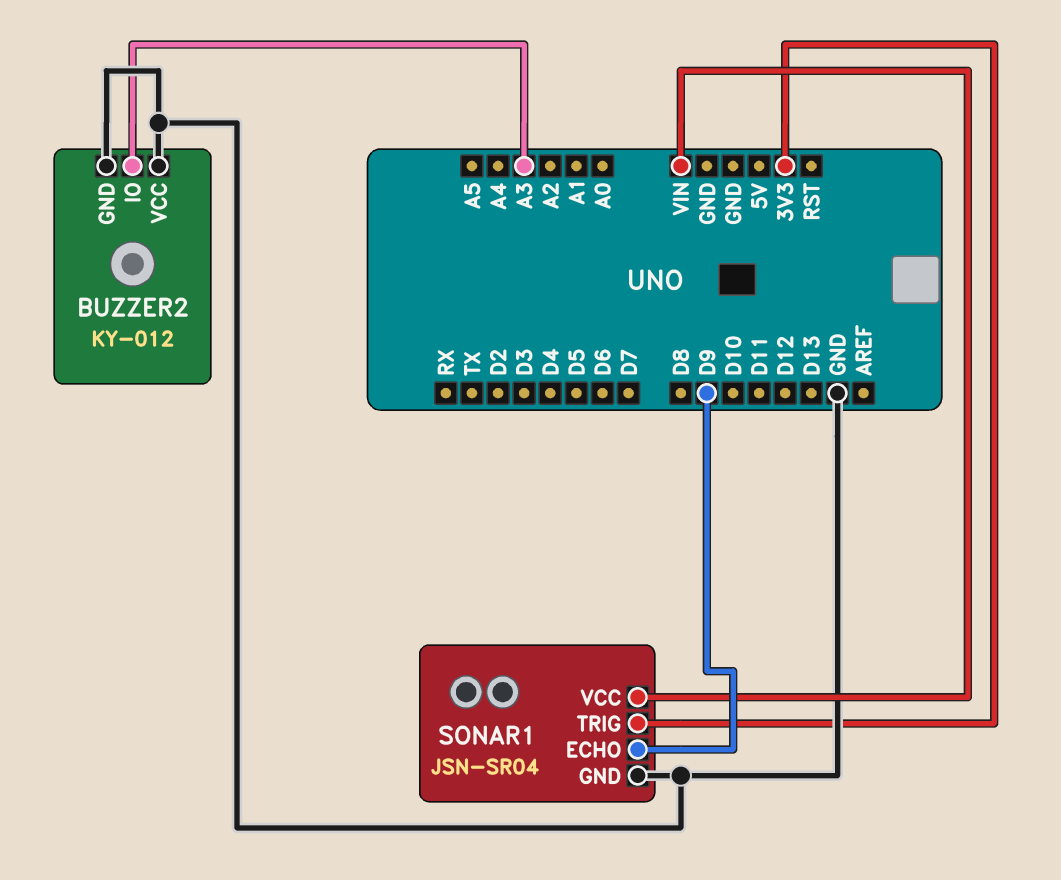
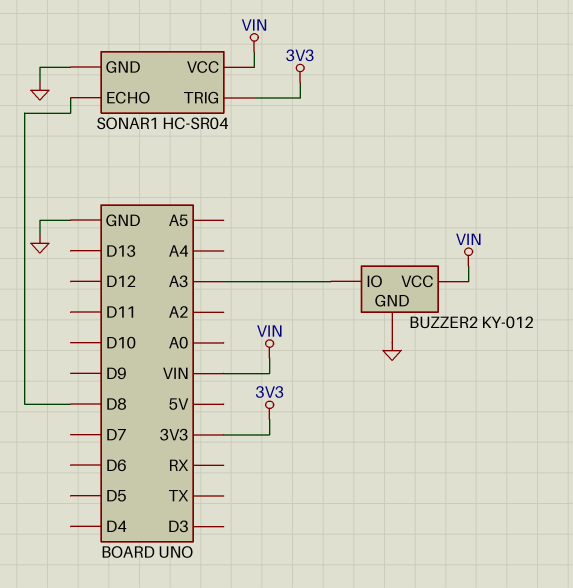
BUZZER2 pin VCC: GND -> VIN
SONAR1: JSN-SR04 -> HC-SR04
SONAR1 pin ECHO: D9 -> D8

